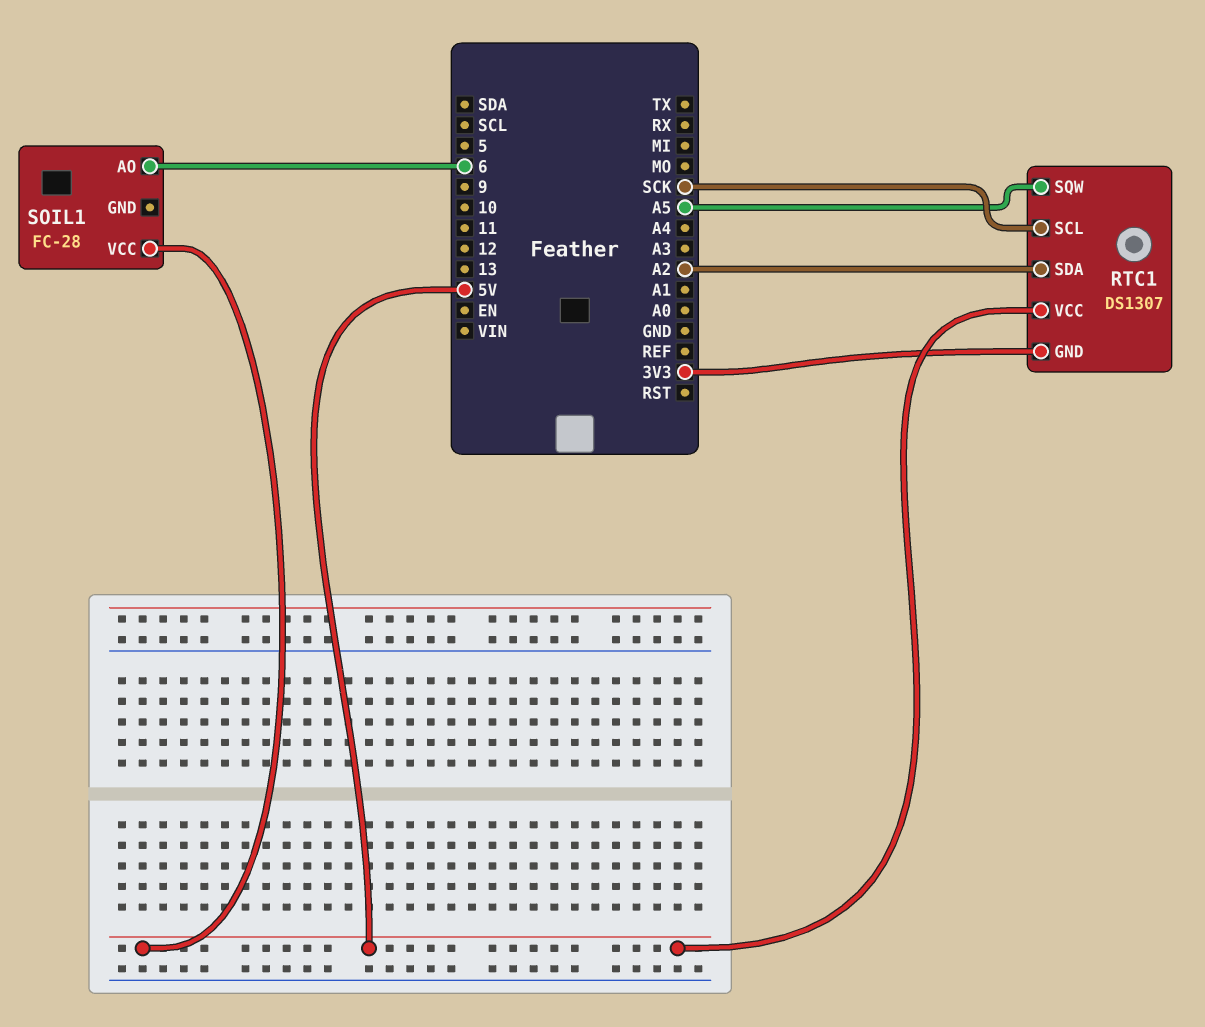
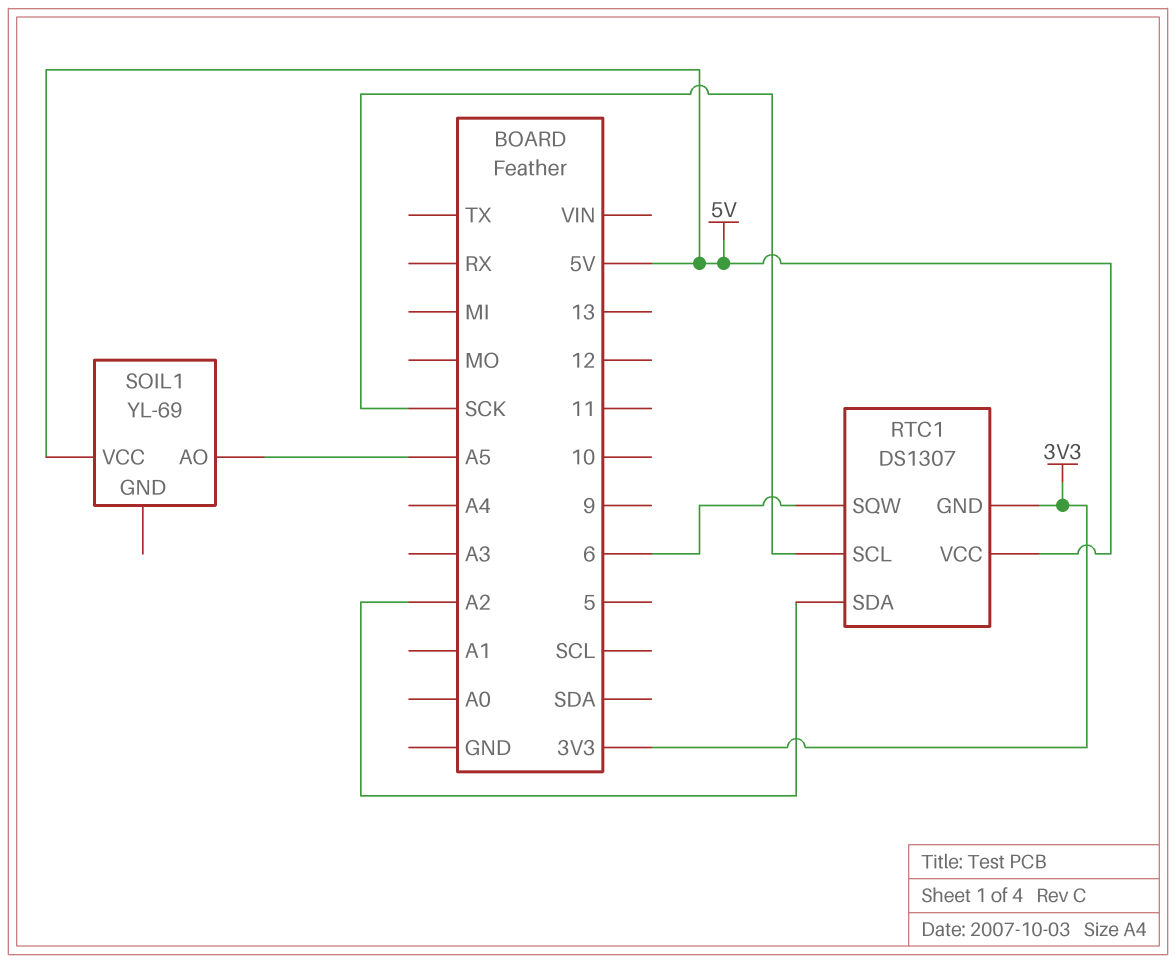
RTC1 pin SQW: A5 -> 6
SOIL1: FC-28 -> YL-69
SOIL1 pin AO: 6 -> A5

